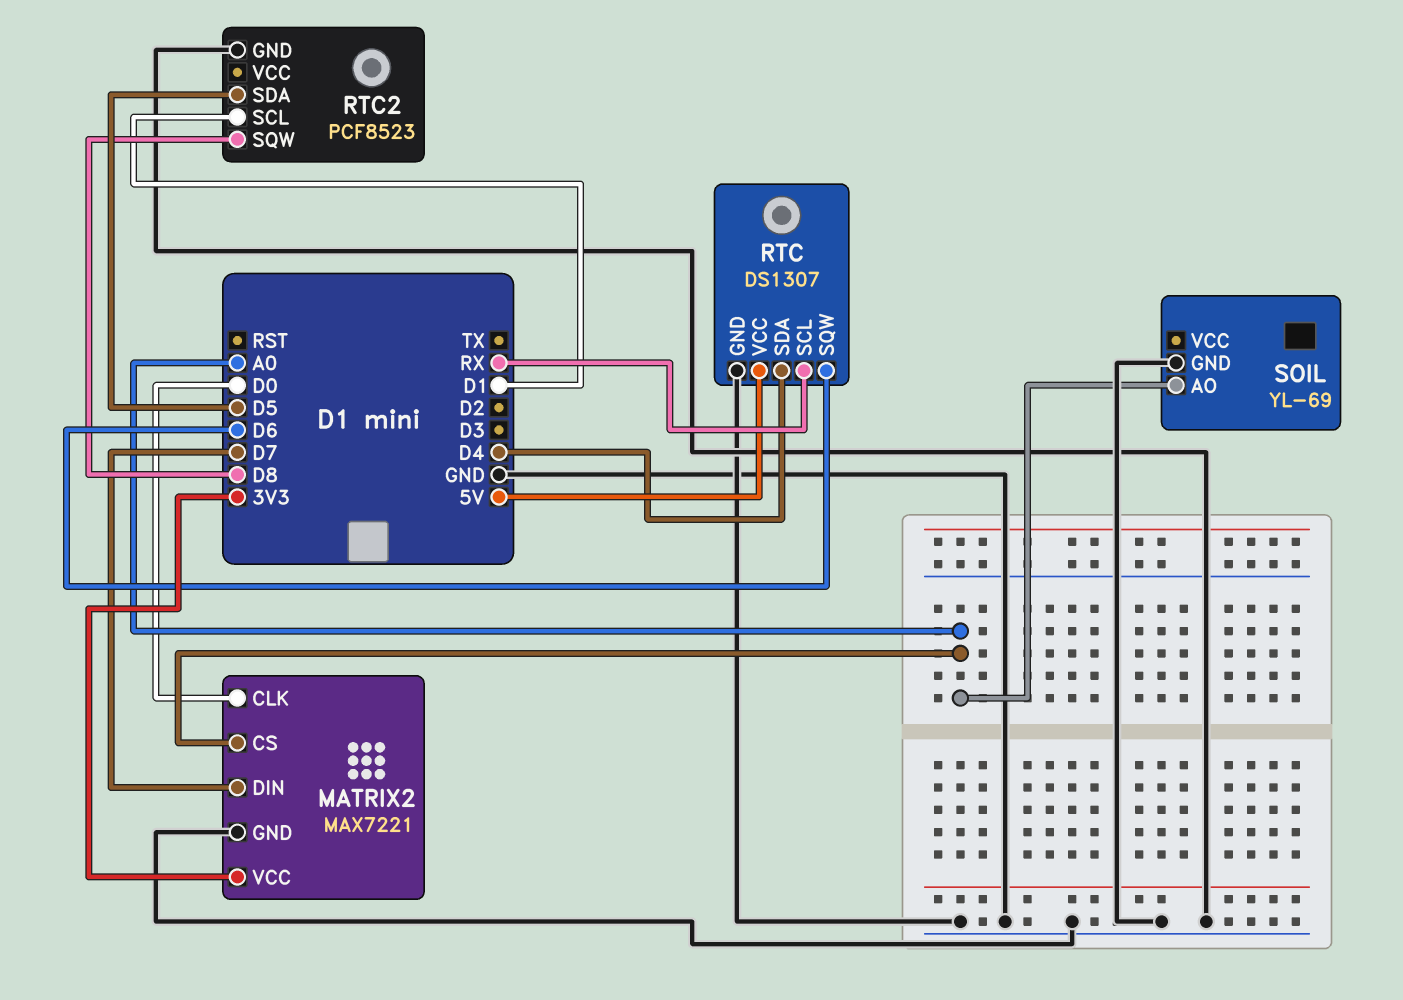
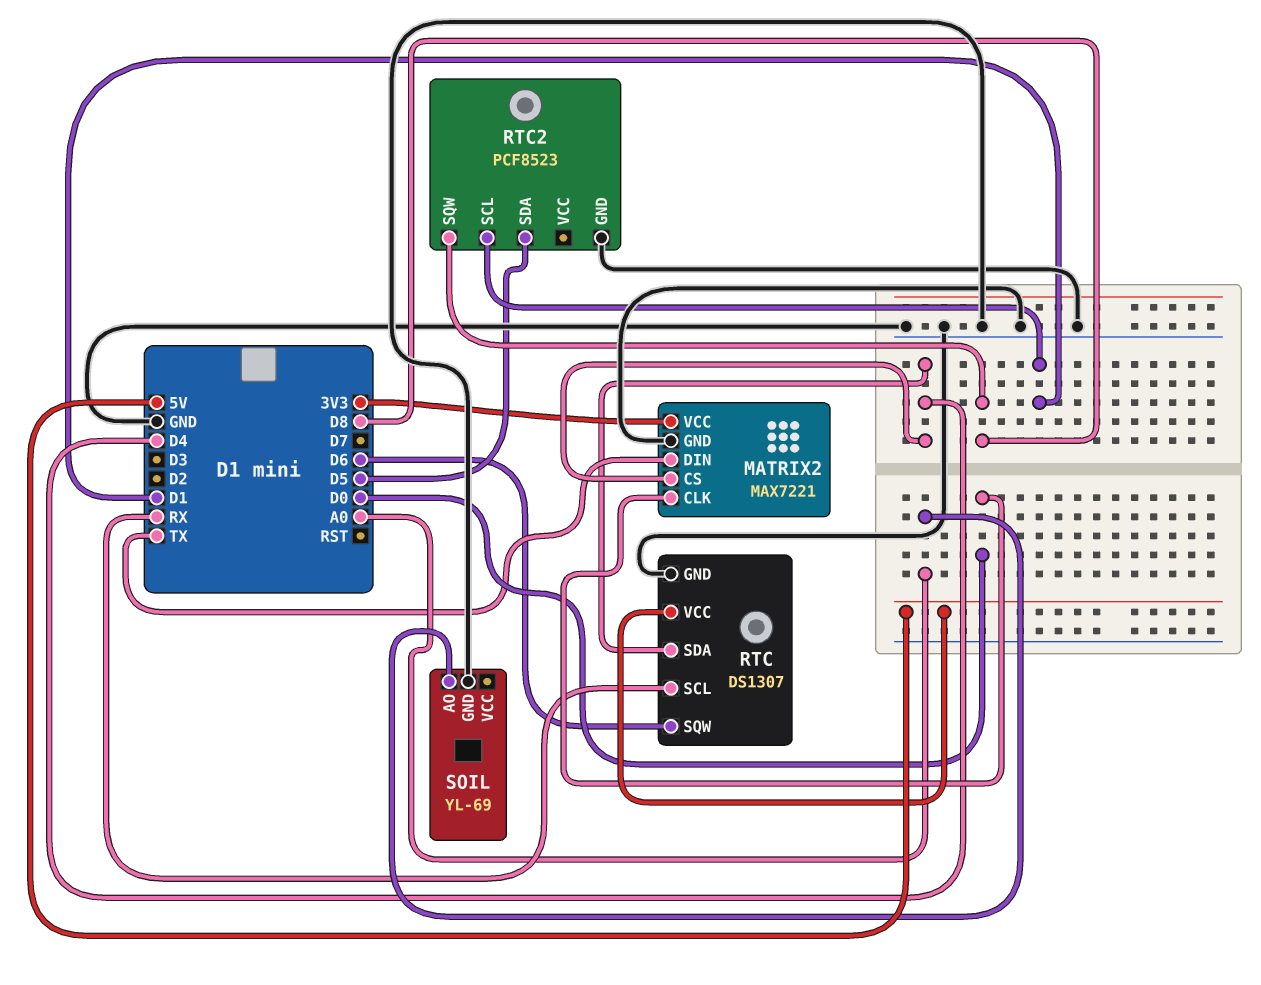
MATRIX2 pin CS: A0 -> D4
MATRIX2 pin DIN: D7 -> TX

